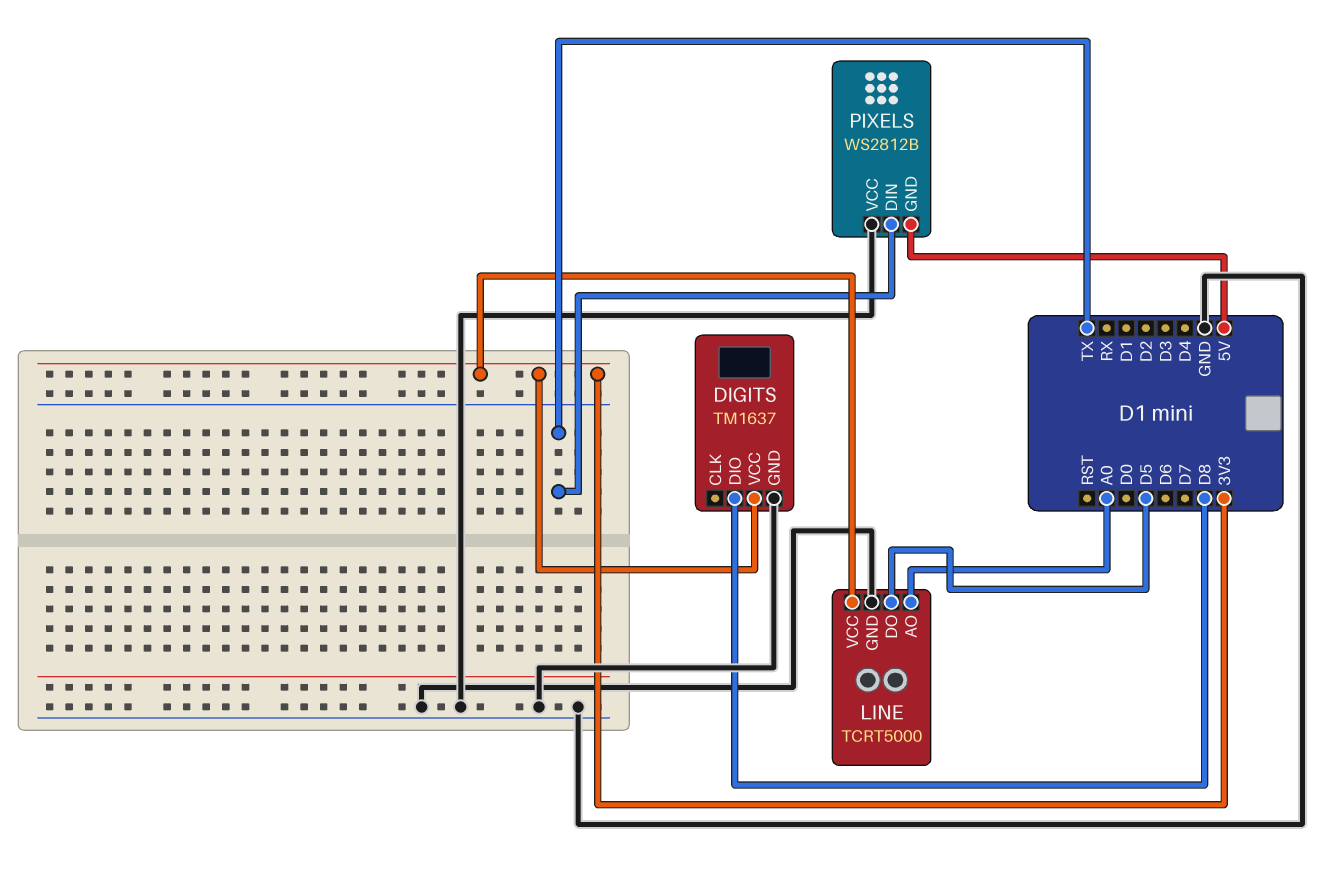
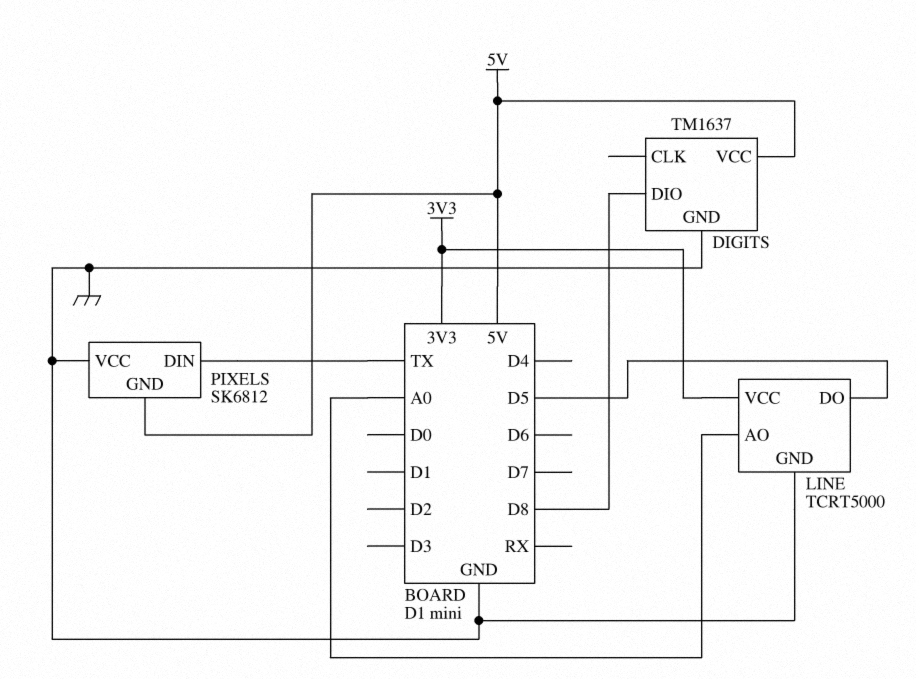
DIGITS pin VCC: 3V3 -> 5V
PIXELS: WS2812B -> SK6812

